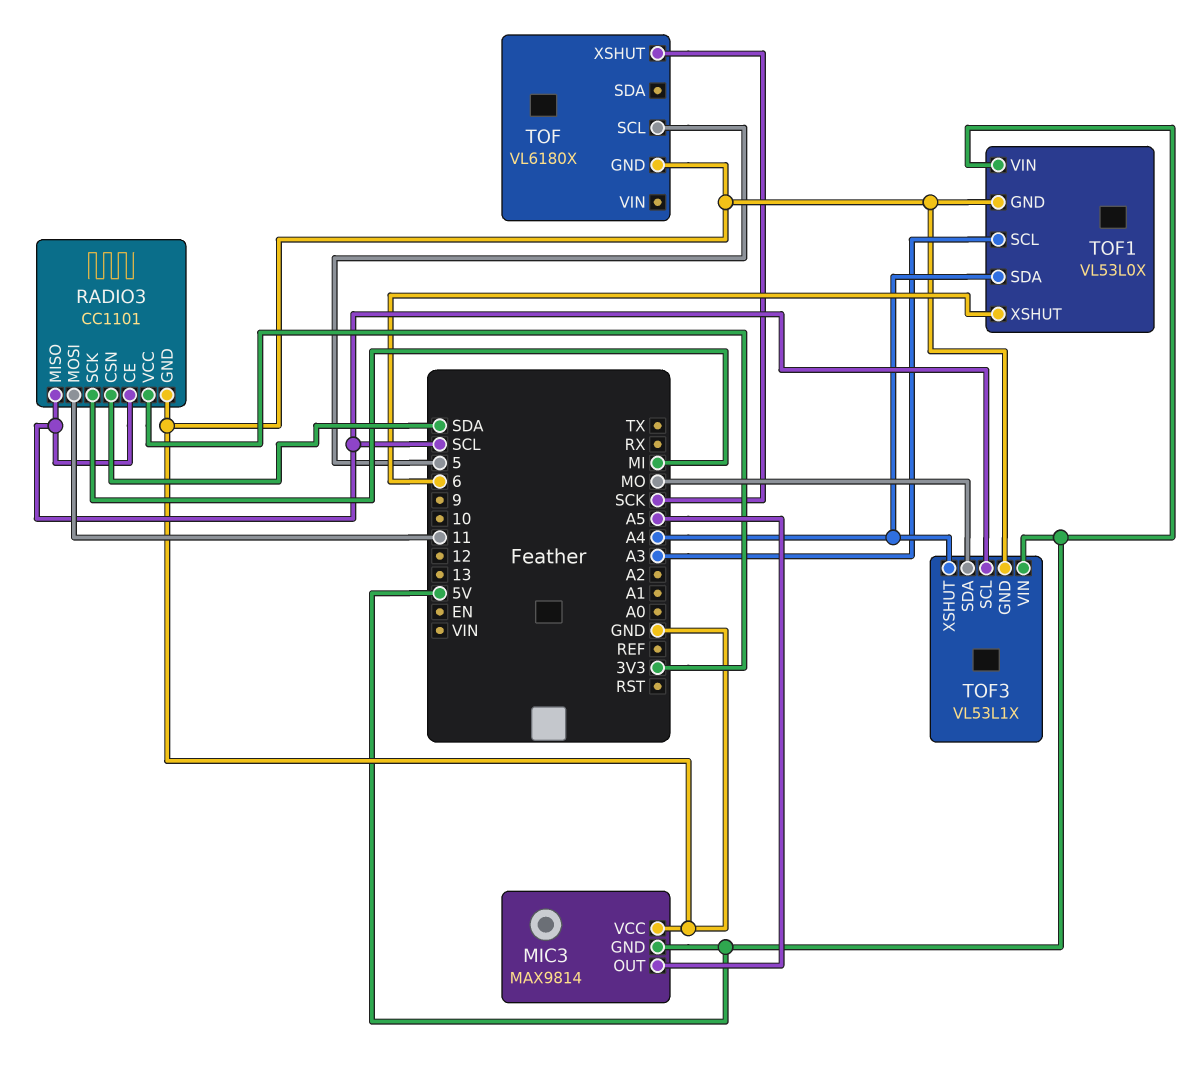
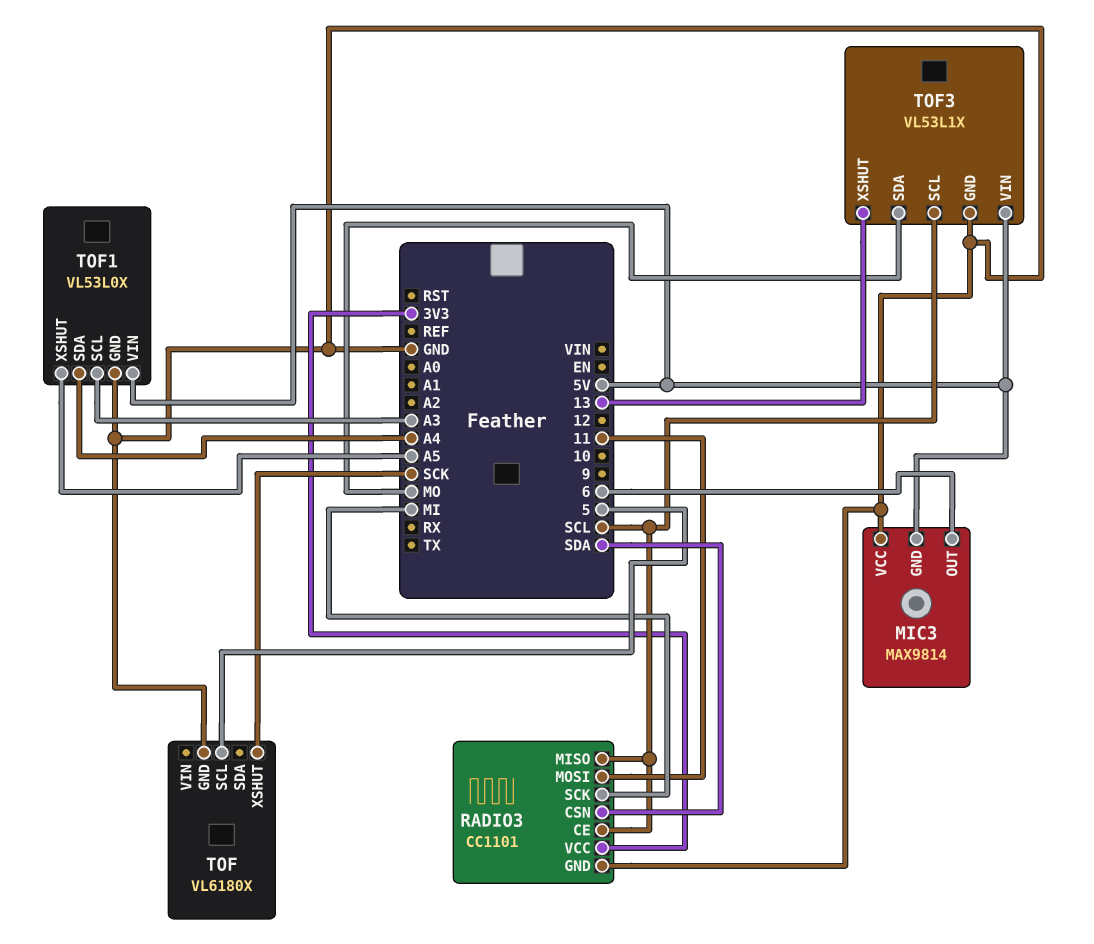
MIC3 pin OUT: A5 -> 6
TOF1 pin XSHUT: 6 -> A5
TOF3 pin XSHUT: A4 -> 13

